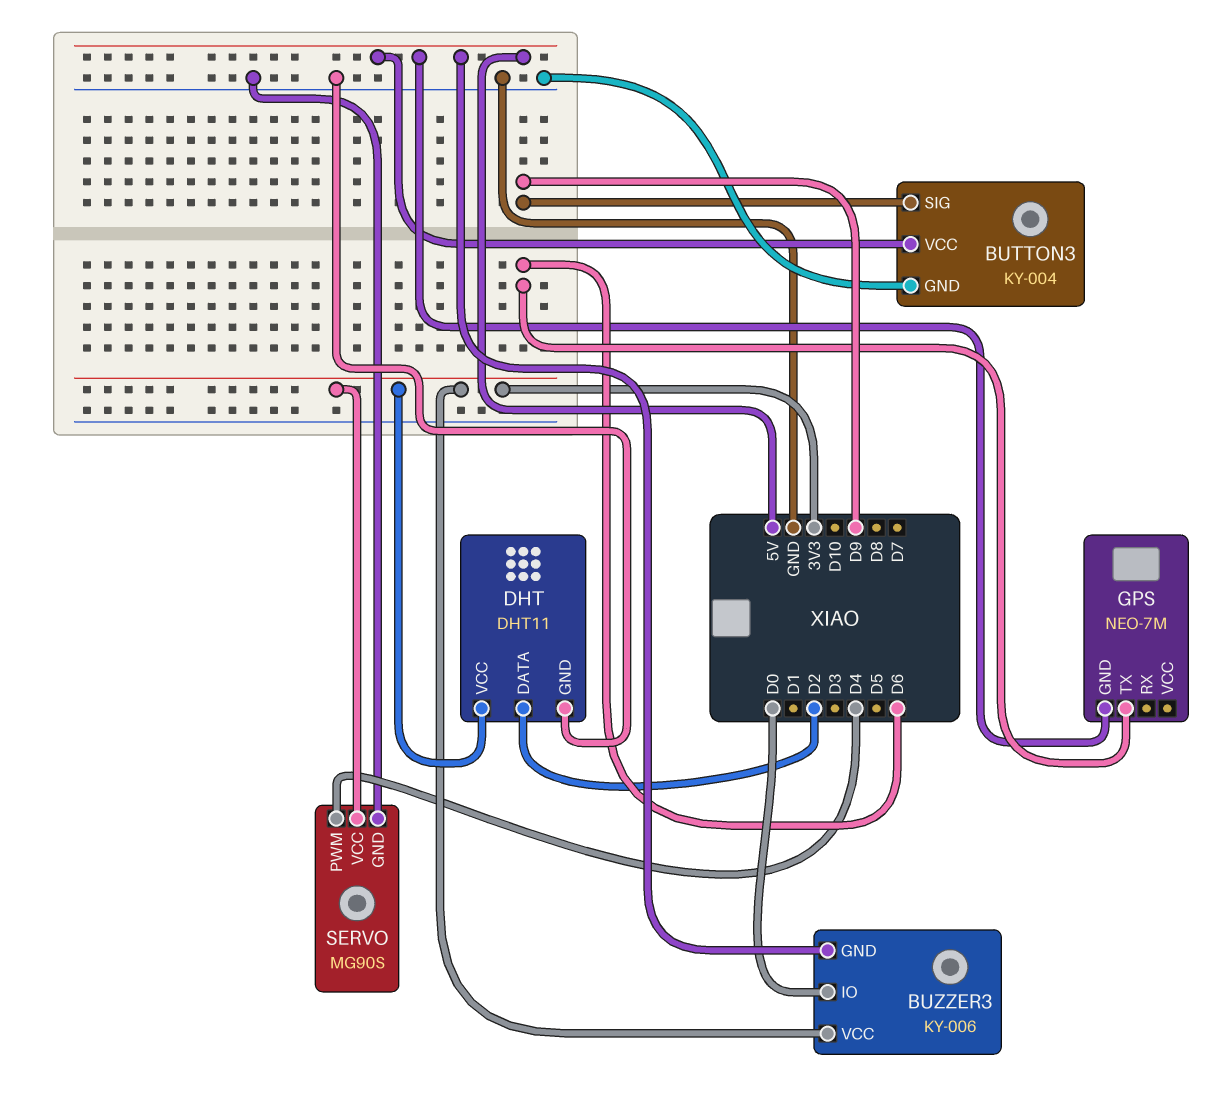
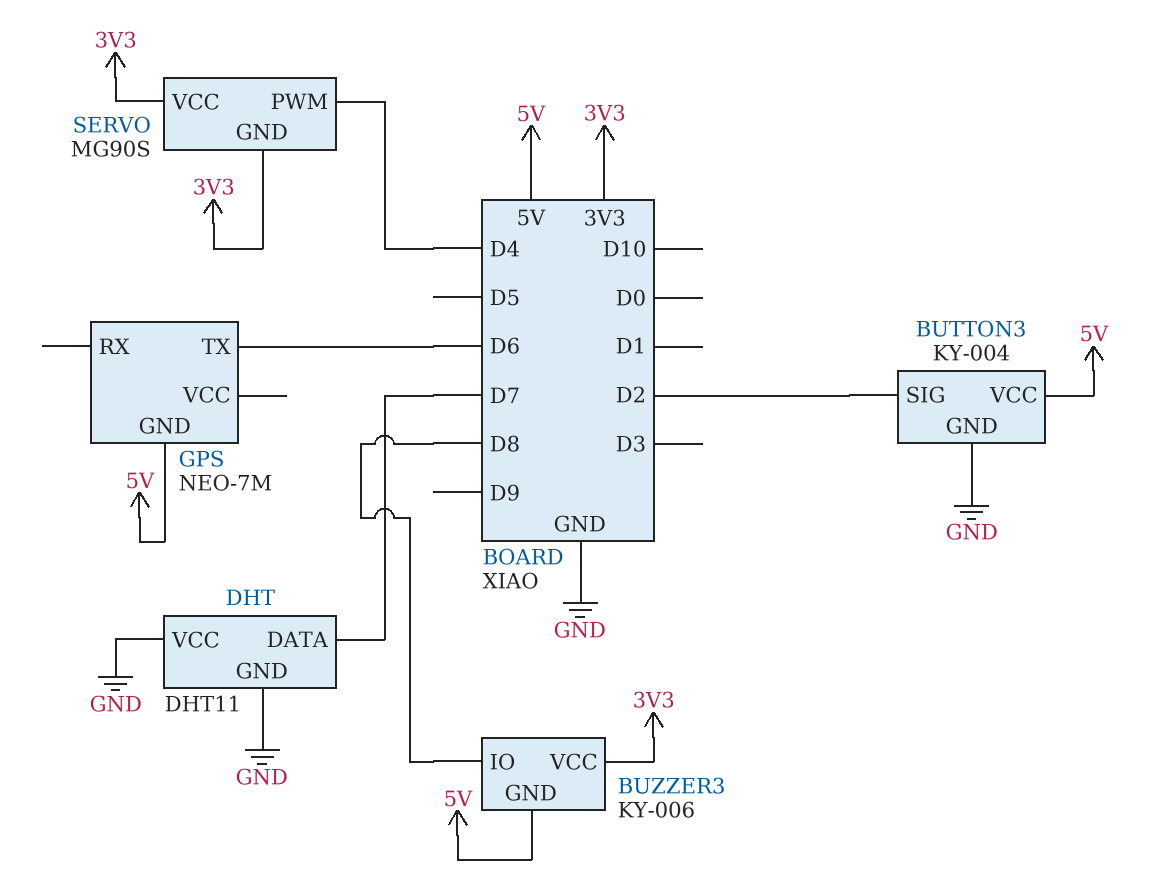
BUTTON3 pin SIG: D9 -> D2
BUZZER3 pin IO: D0 -> D8
DHT pin DATA: D2 -> D7
DHT pin VCC: 3V3 -> GND
SERVO pin GND: GND -> 3V3

